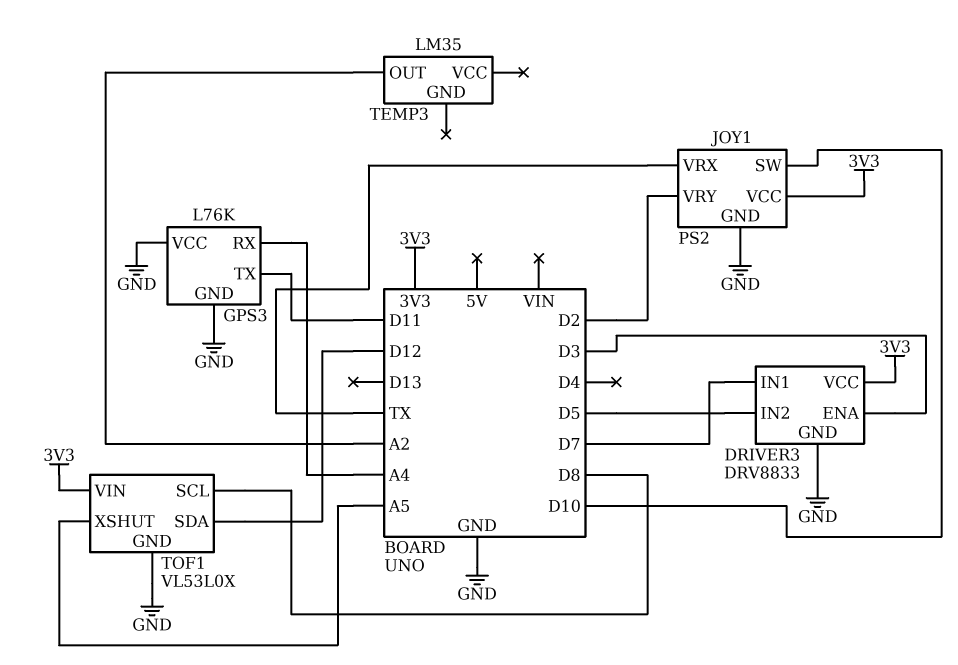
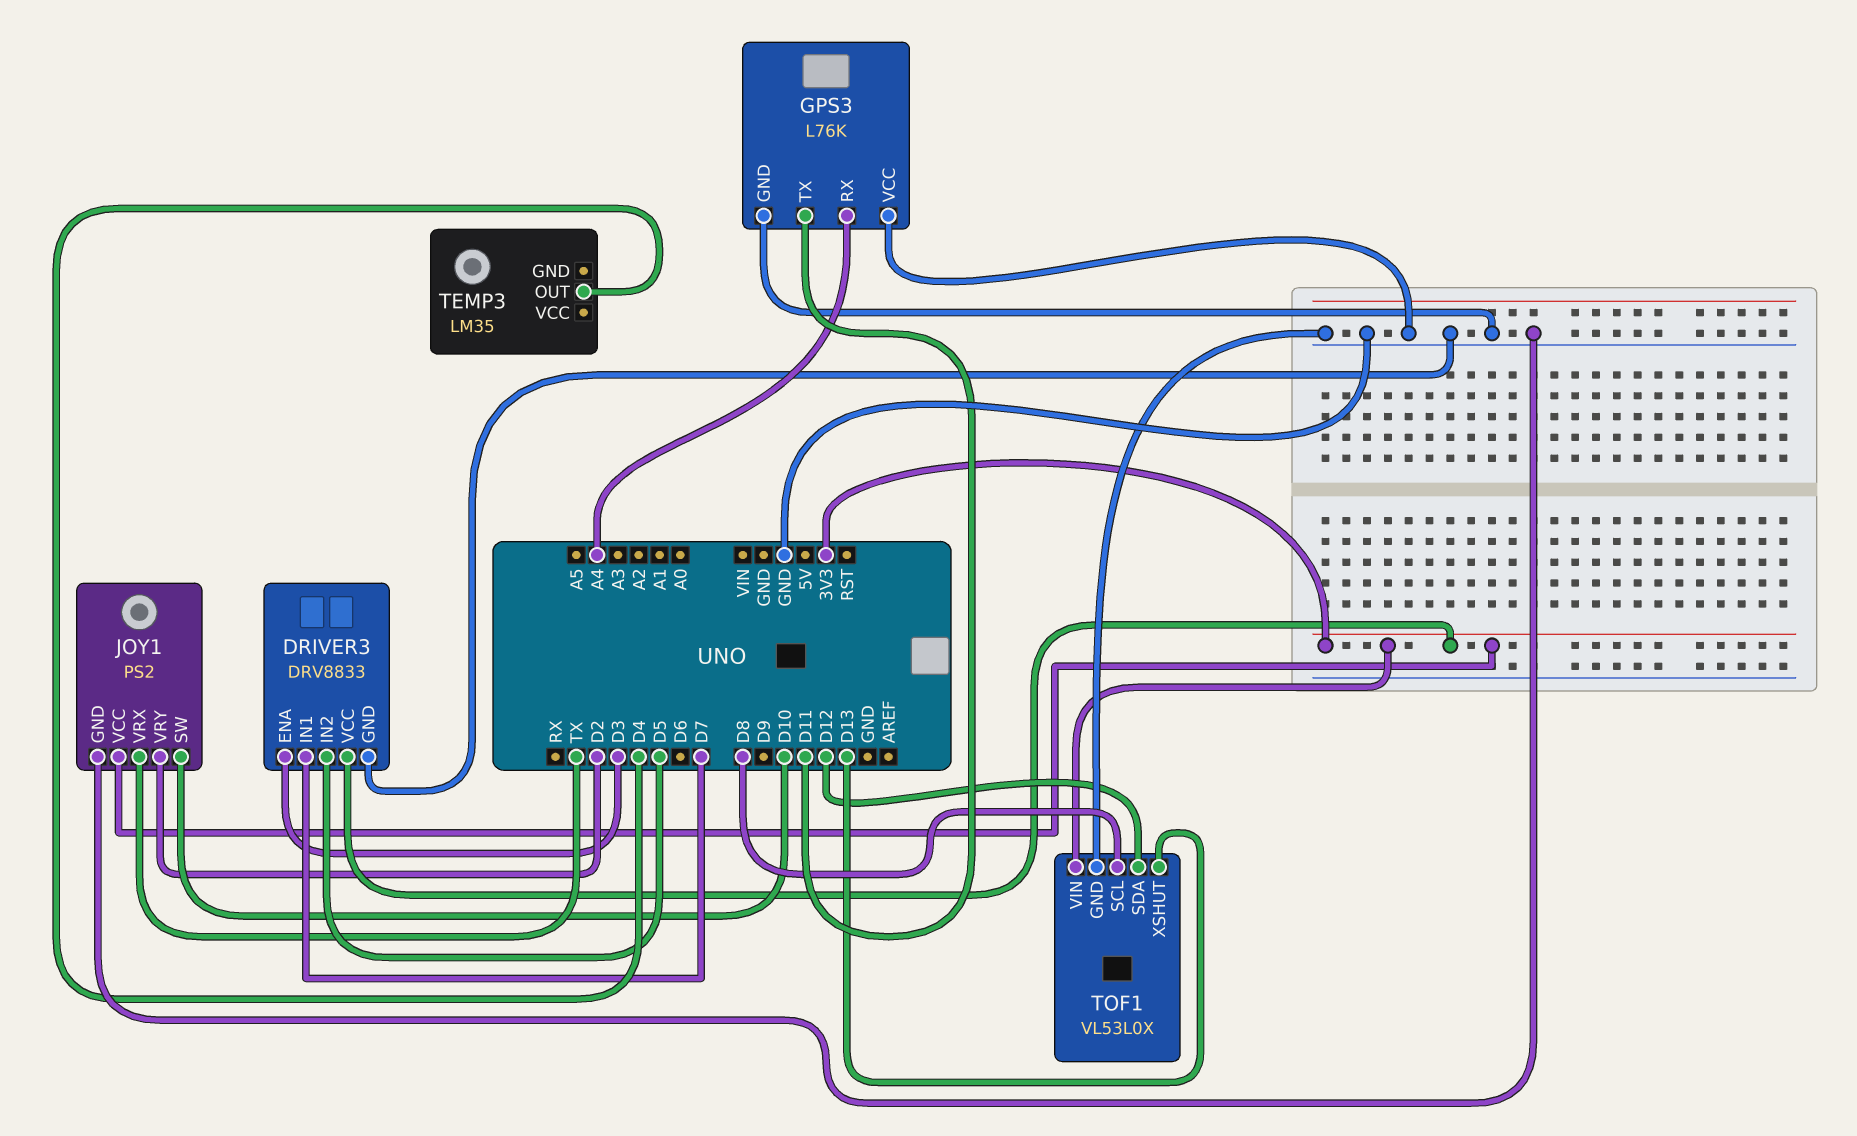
TEMP3 pin OUT: A2 -> D4
TOF1 pin XSHUT: A5 -> D13

